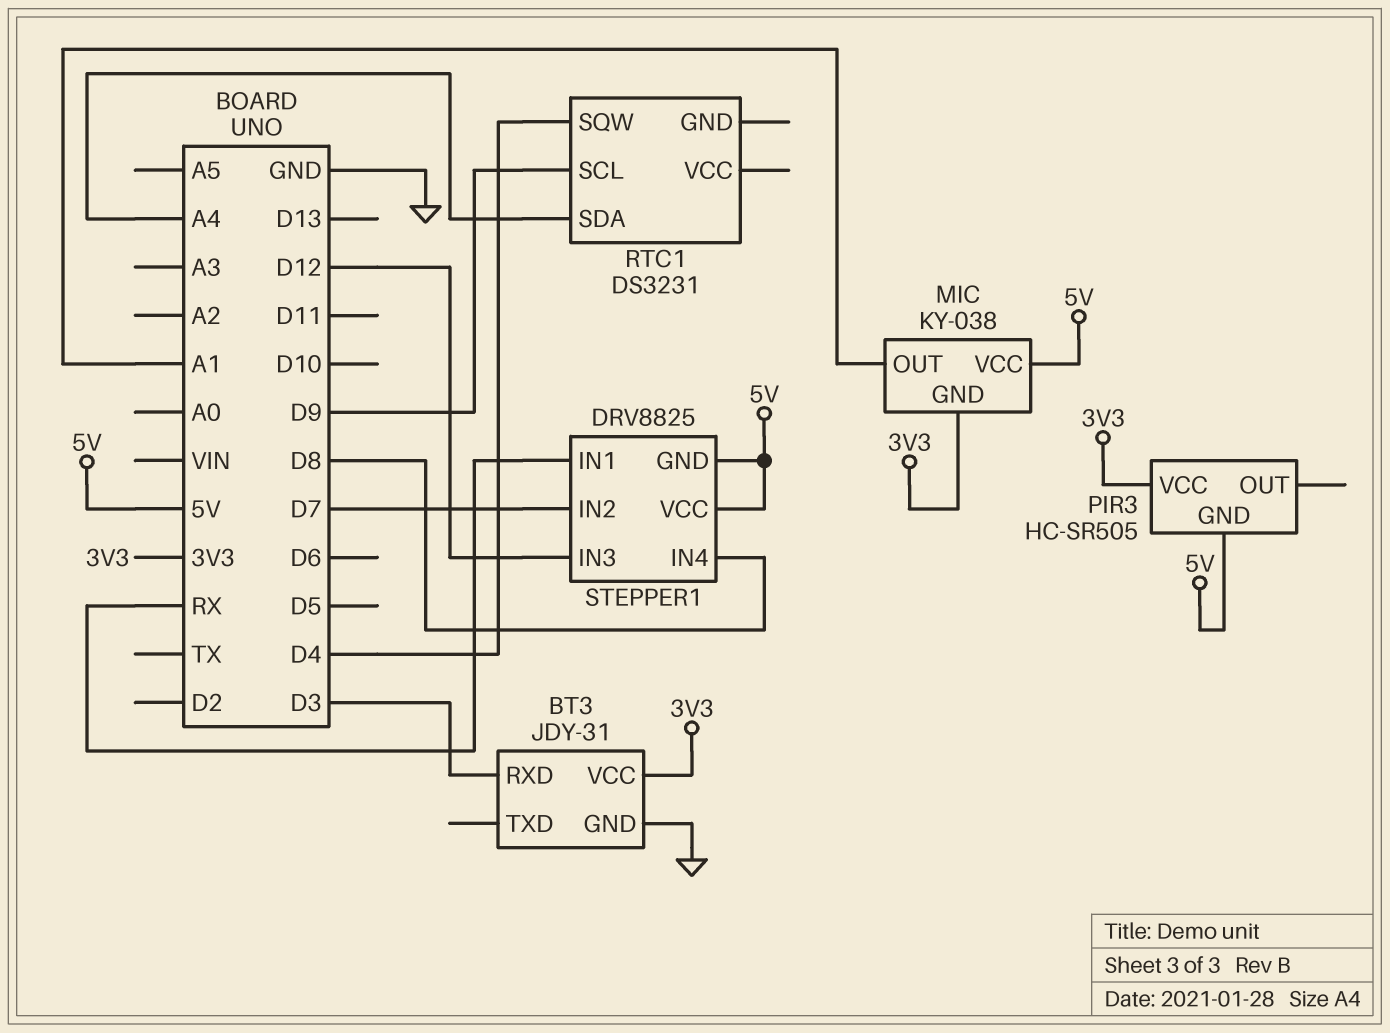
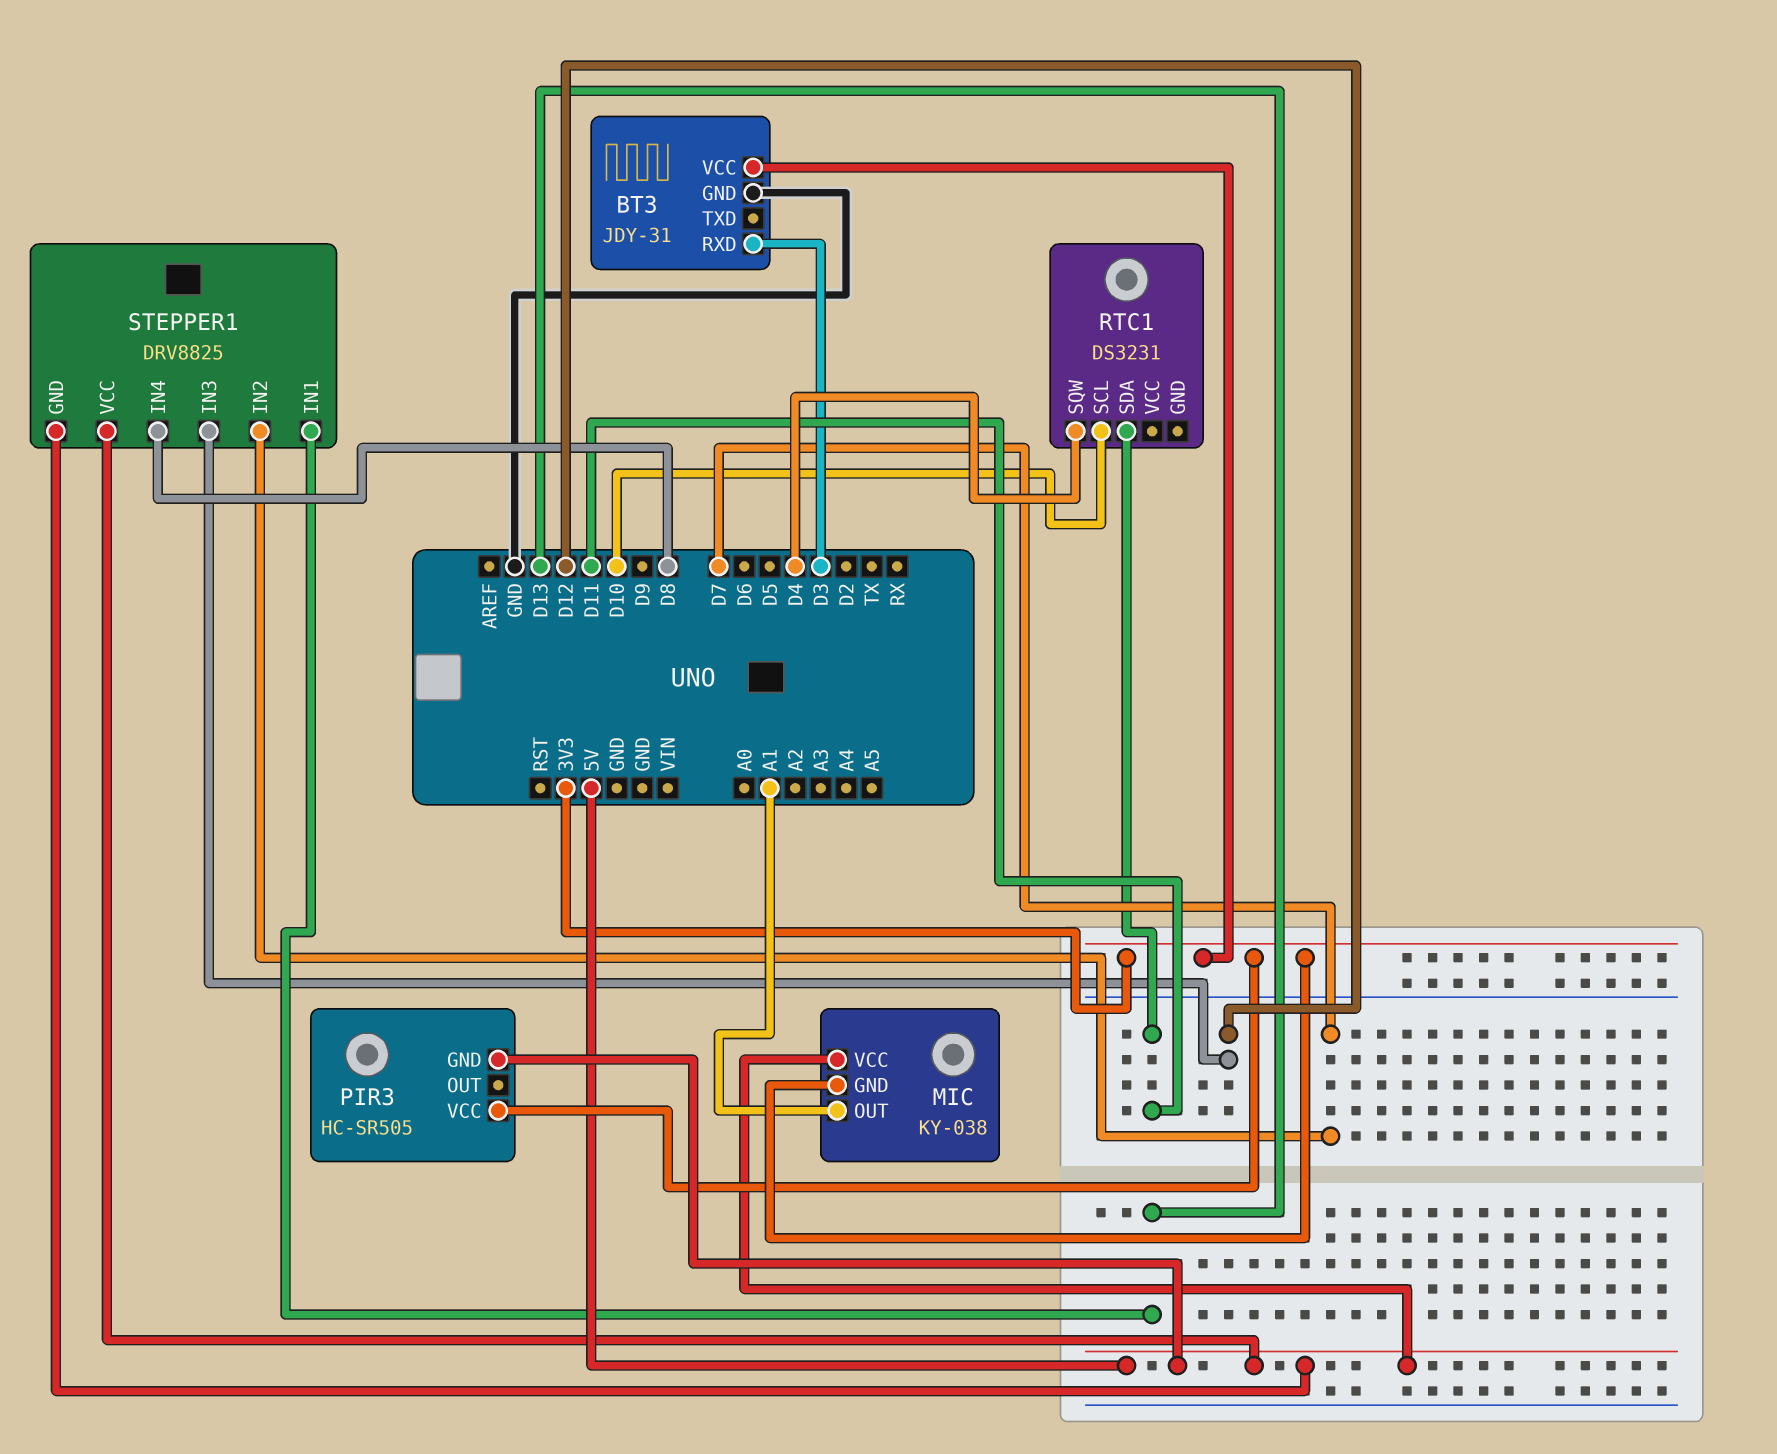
RTC1 pin SCL: D9 -> D10
RTC1 pin SDA: A4 -> D11
STEPPER1 pin IN1: RX -> D13

